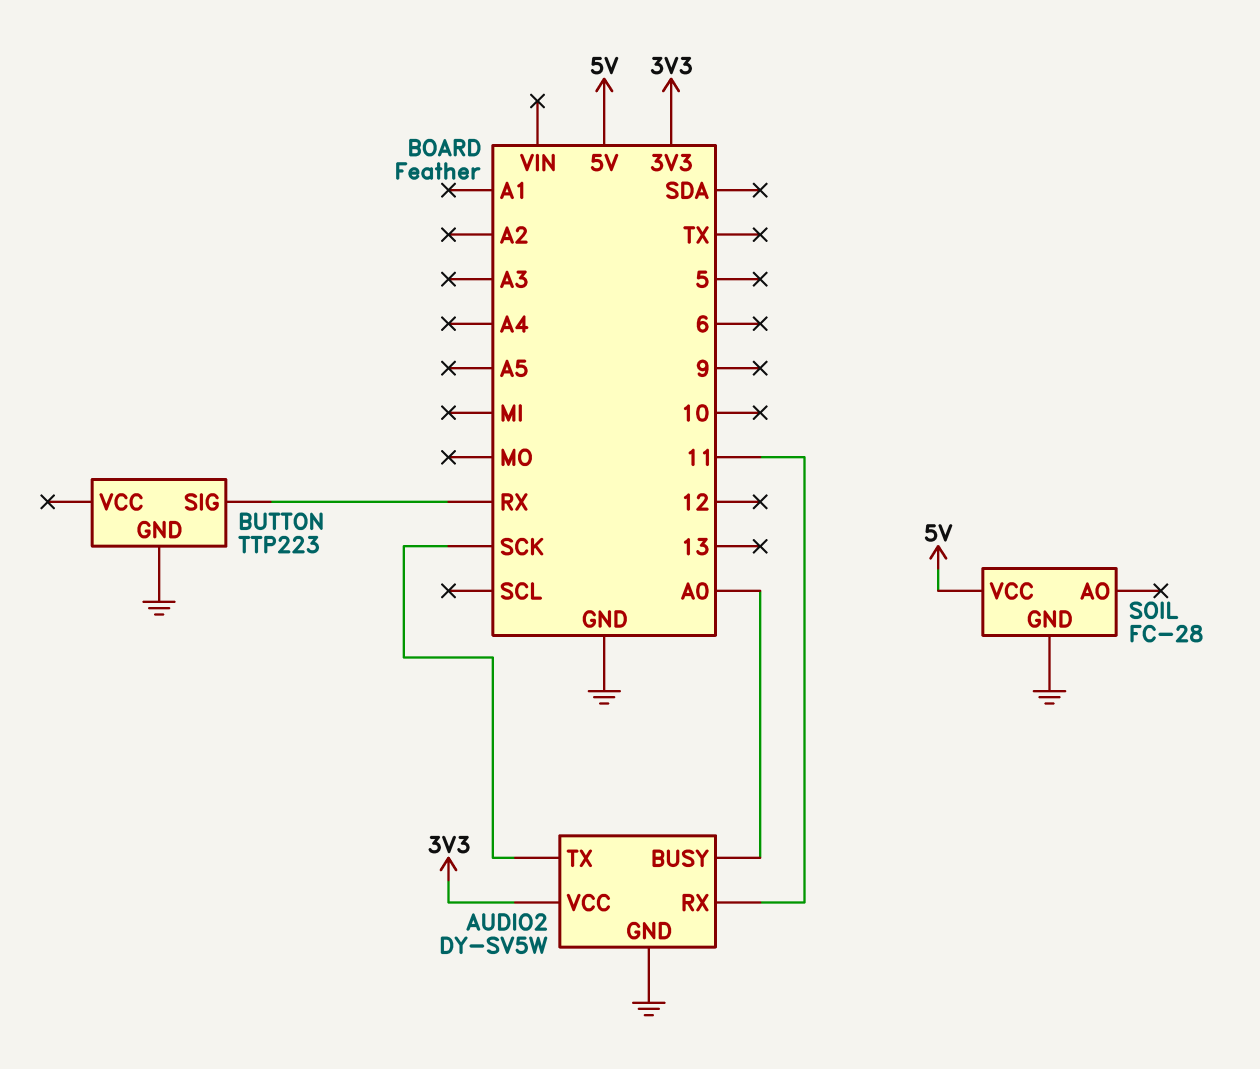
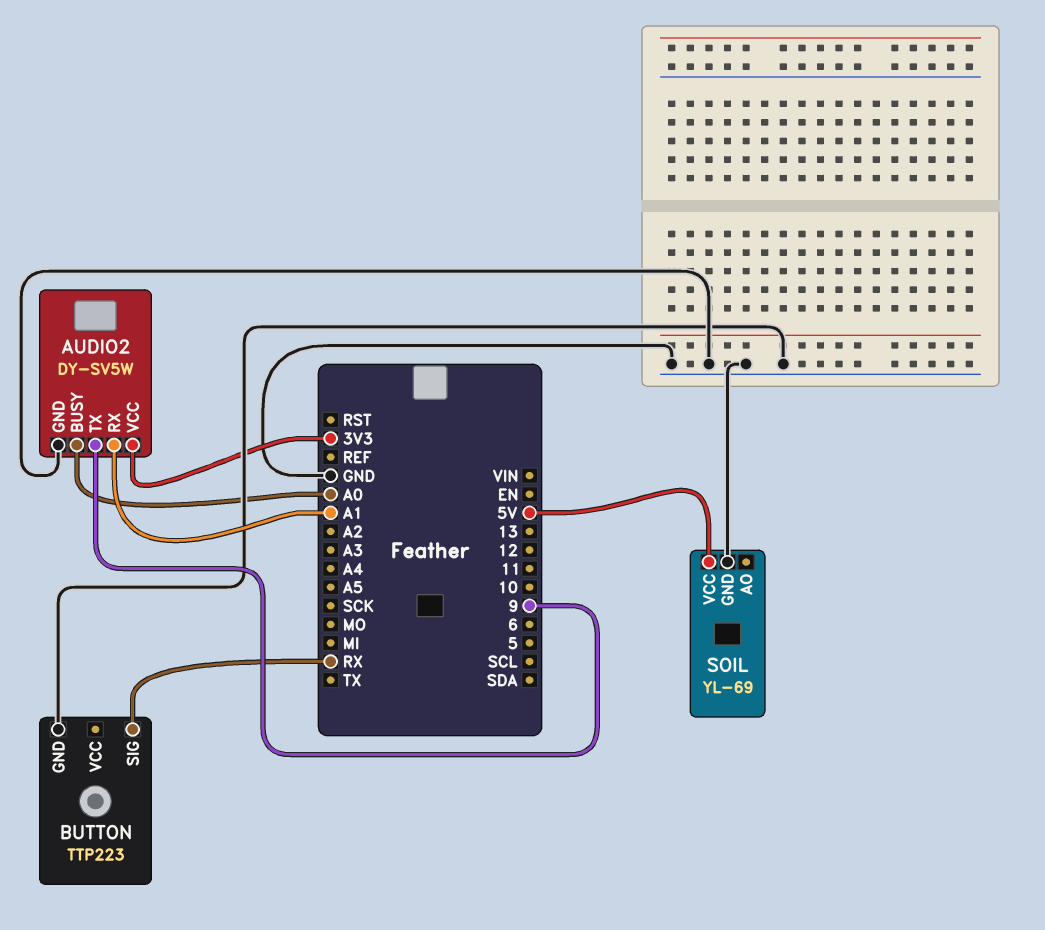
AUDIO2 pin RX: 11 -> A1
AUDIO2 pin TX: SCK -> 9
SOIL: FC-28 -> YL-69

